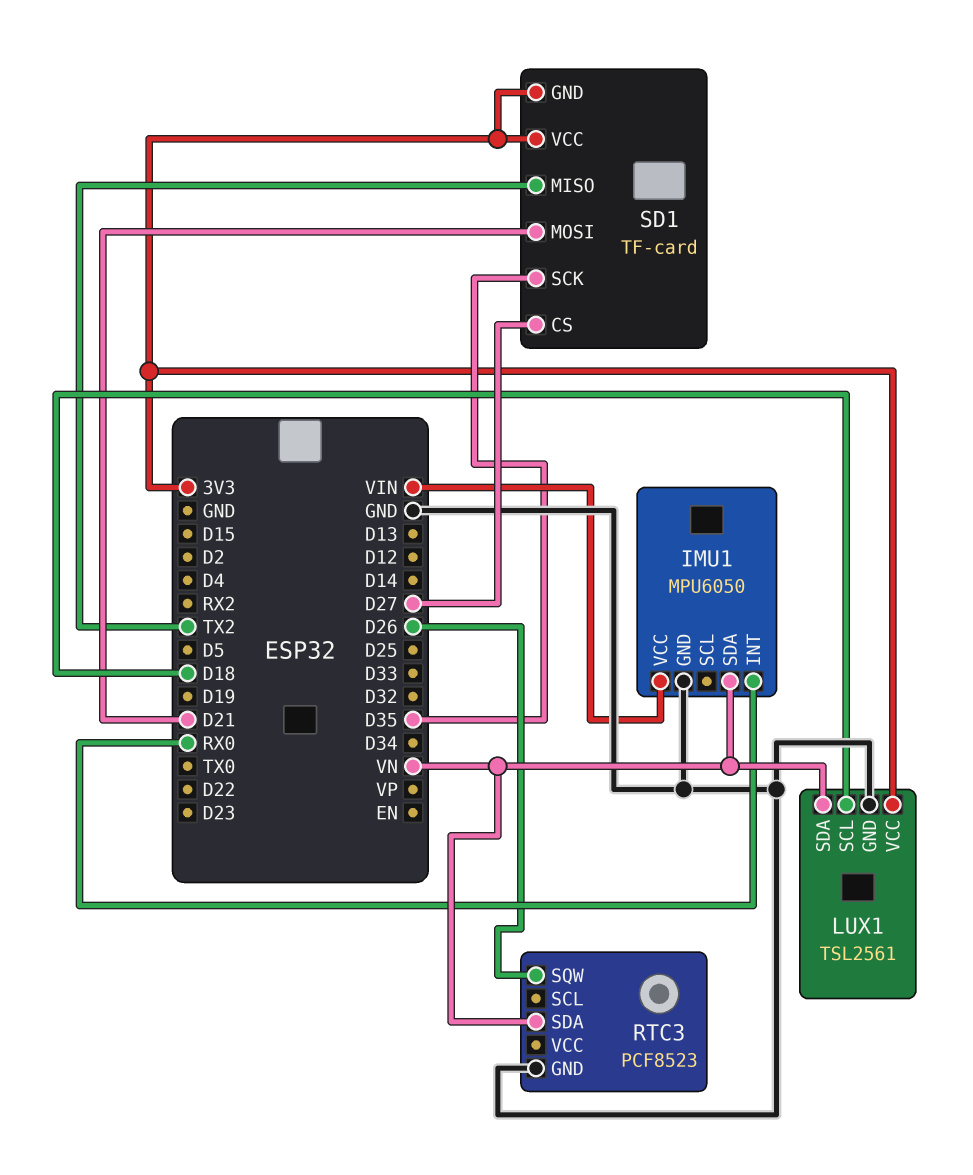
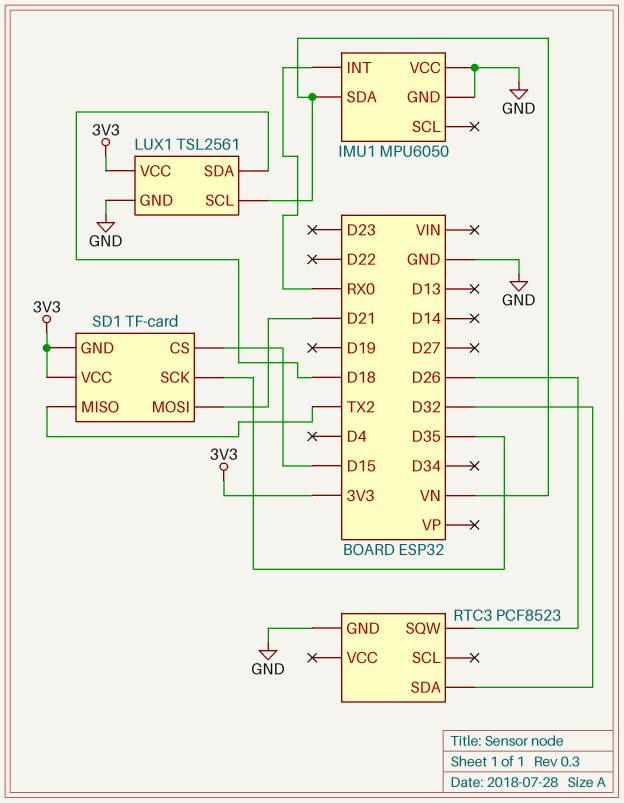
IMU1 pin VCC: VIN -> GND
LUX1 pin SCL: D18 -> VN
LUX1 pin SDA: VN -> D18
RTC3 pin SDA: VN -> D32
SD1 pin CS: D27 -> D15

